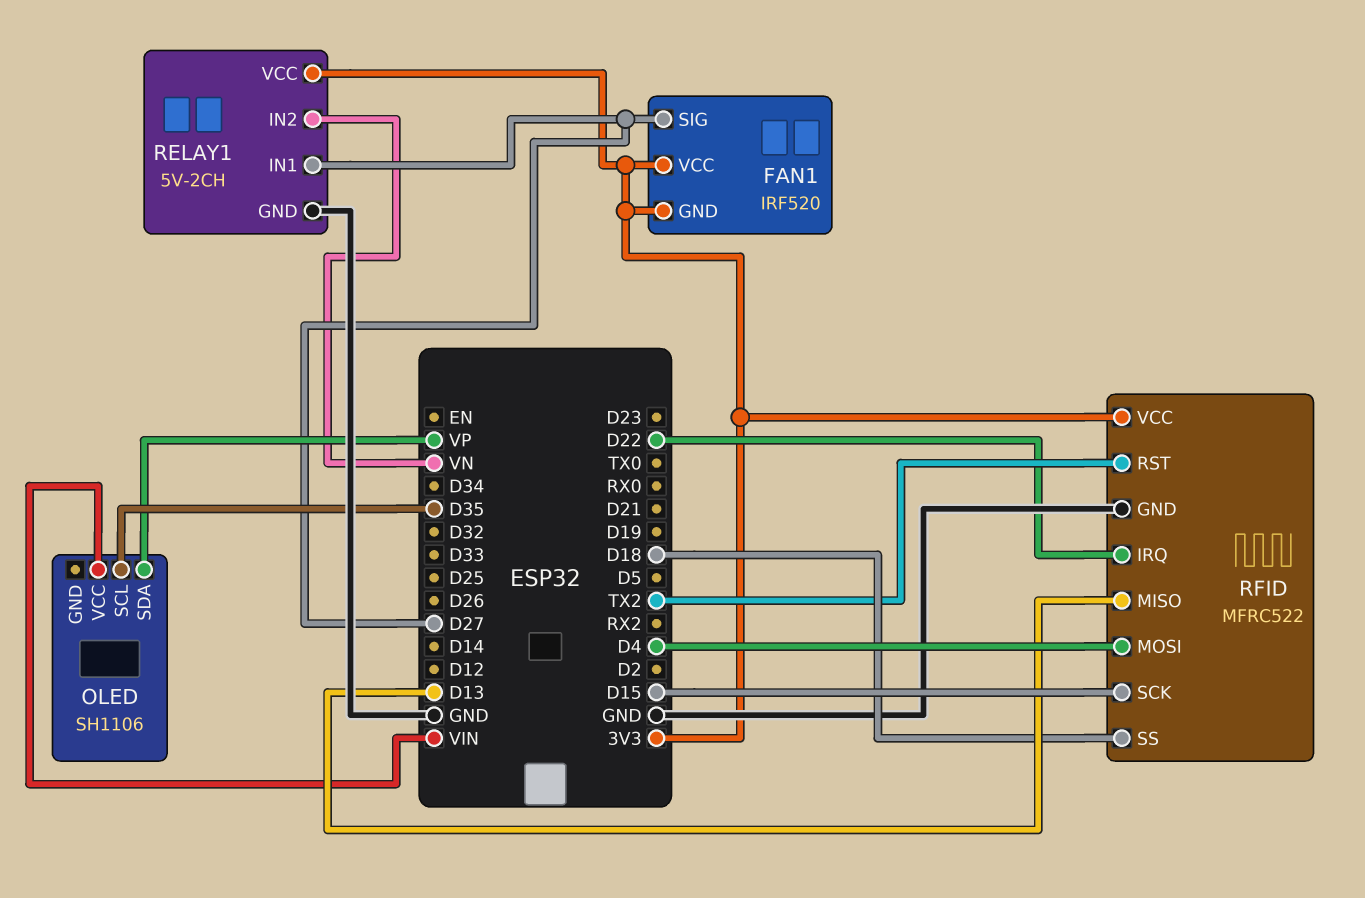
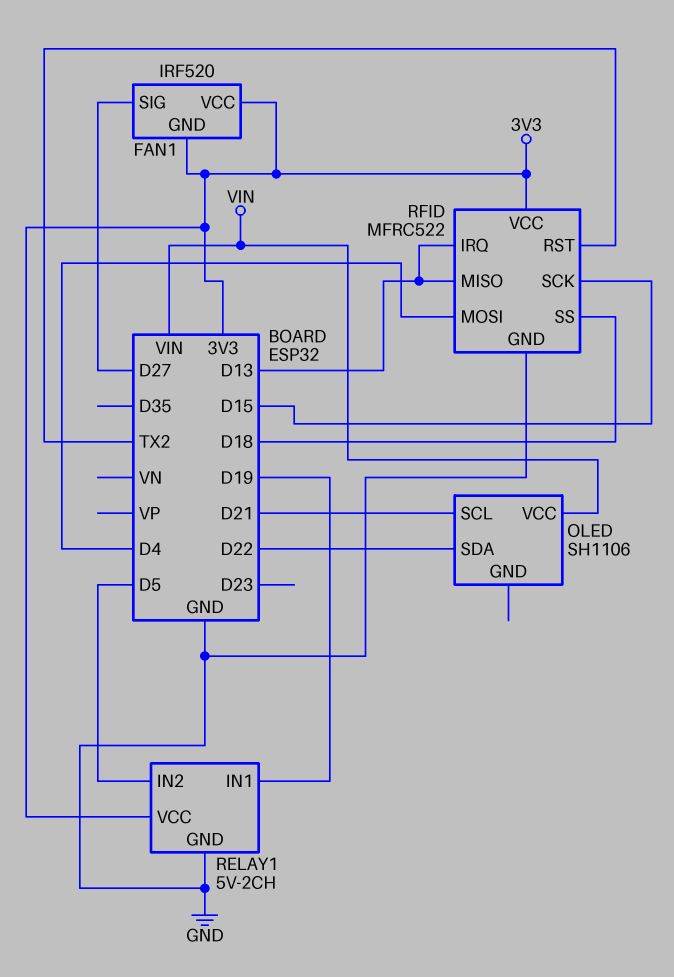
OLED pin SCL: D35 -> D21
OLED pin SDA: VP -> D22
RELAY1 pin IN1: D27 -> D19
RELAY1 pin IN2: VN -> D5
RFID pin IRQ: D22 -> D13

